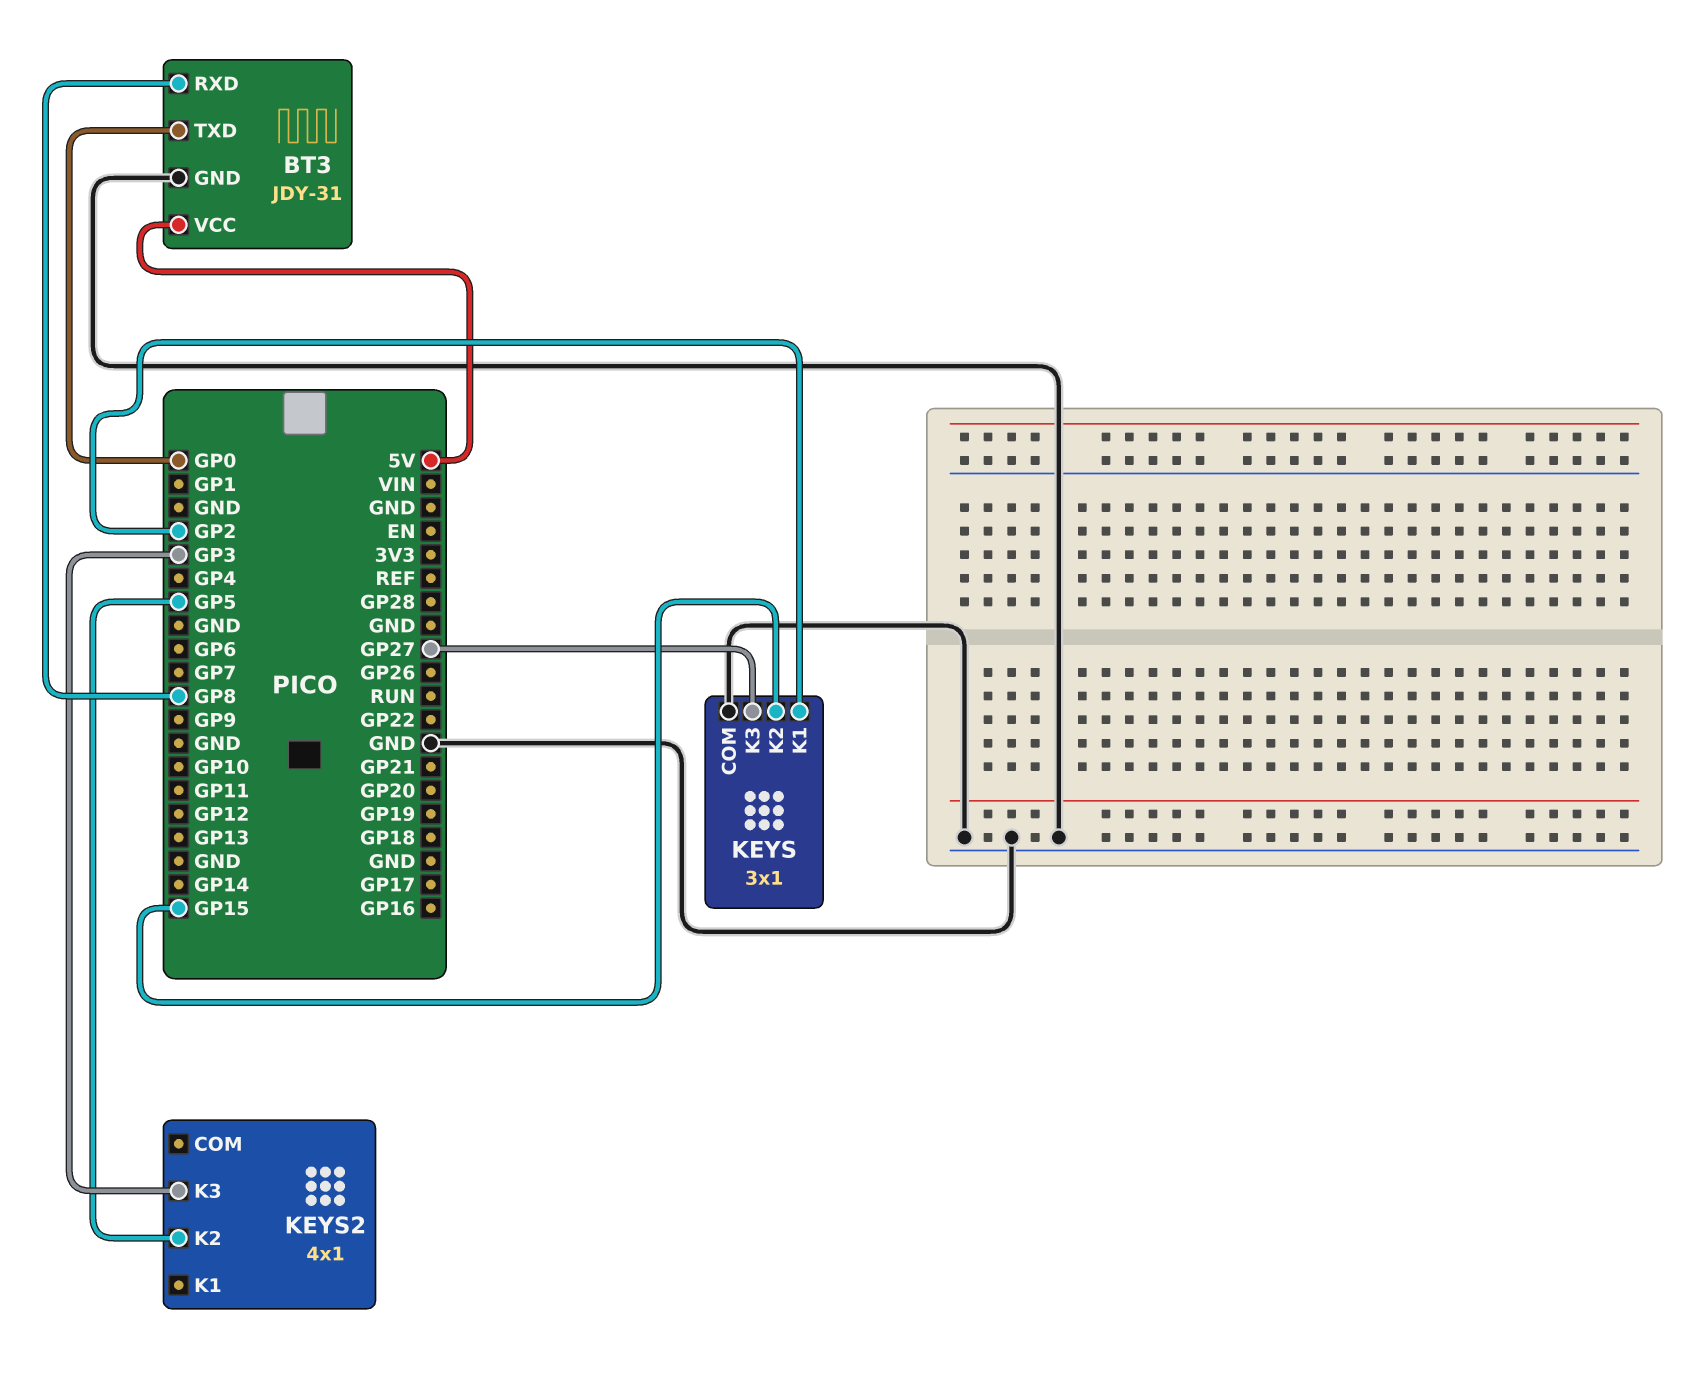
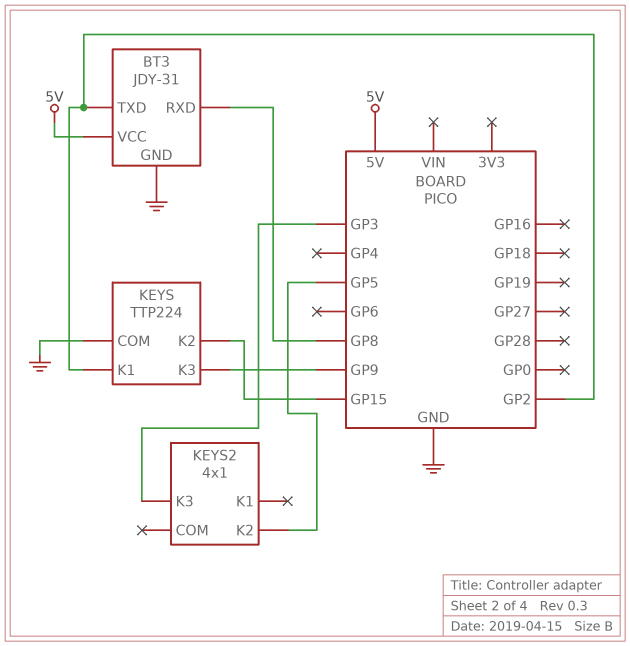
BT3 pin TXD: GP0 -> GP2
KEYS: 3x1 -> TTP224
KEYS pin K3: GP27 -> GP9

